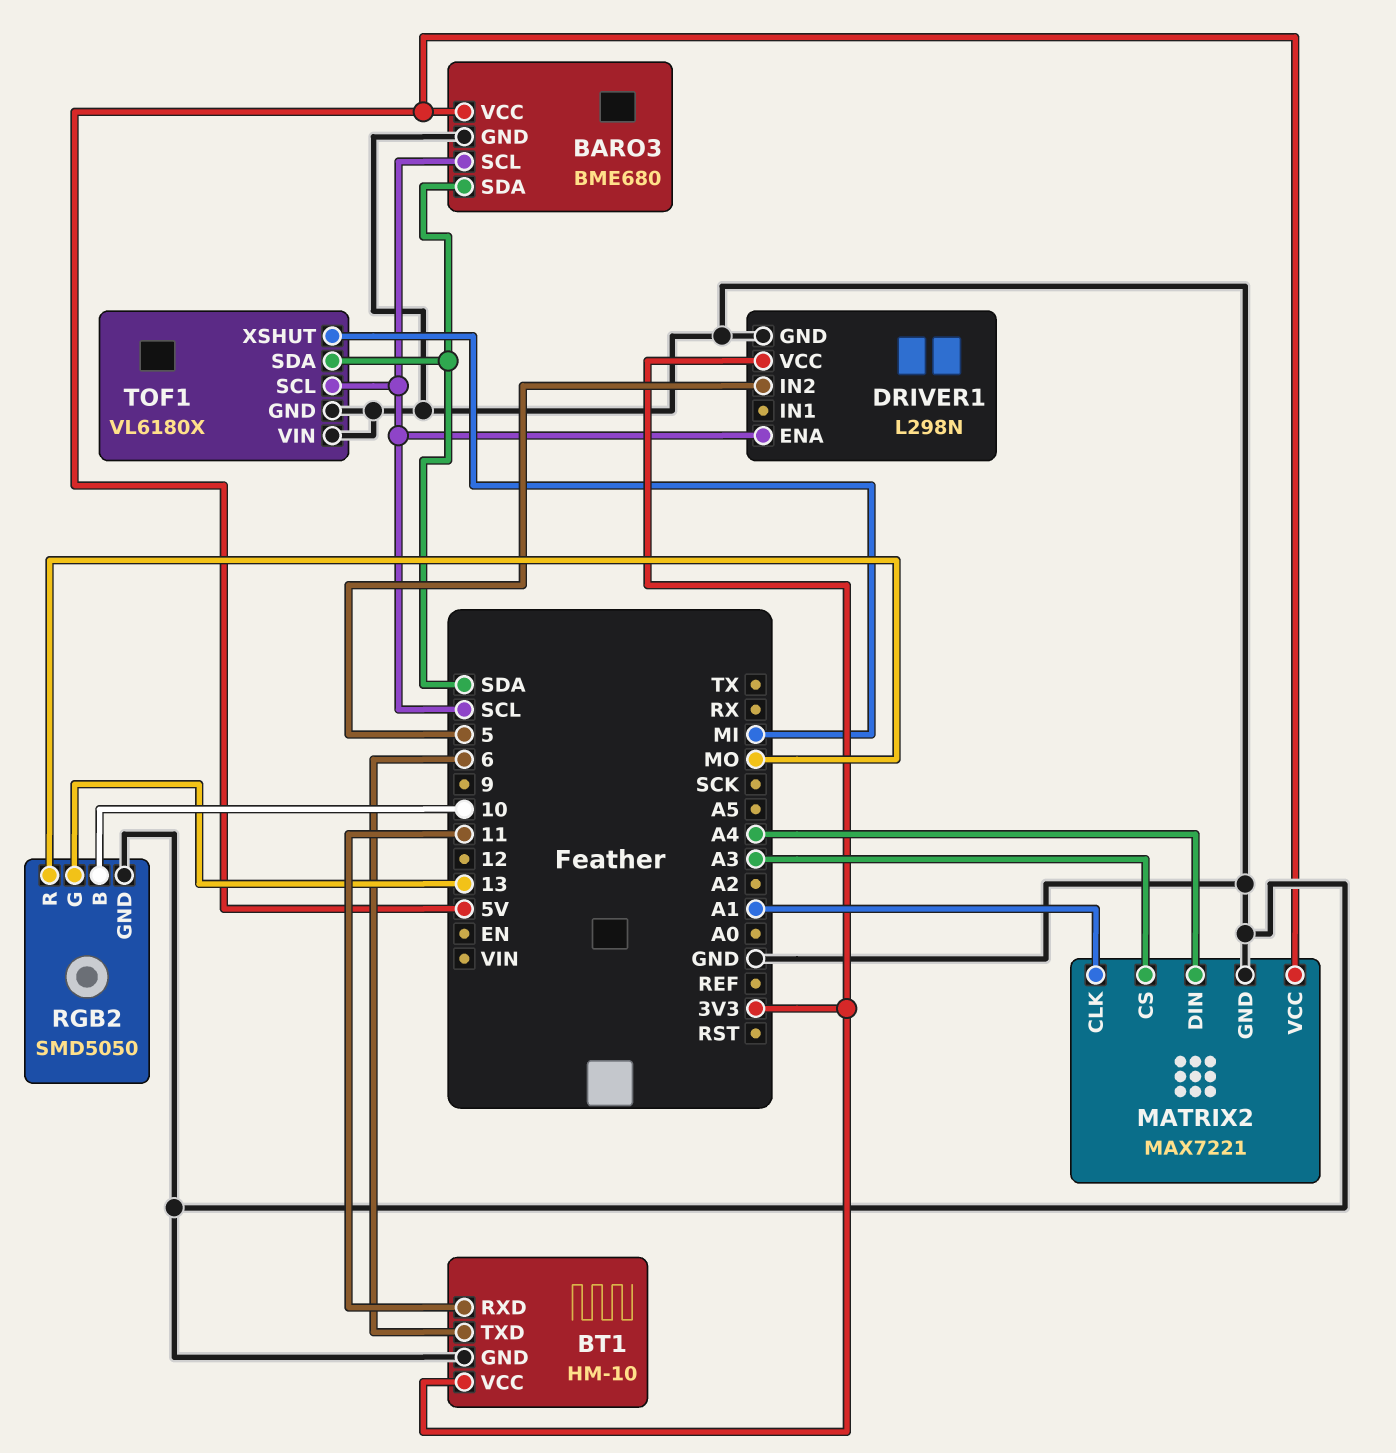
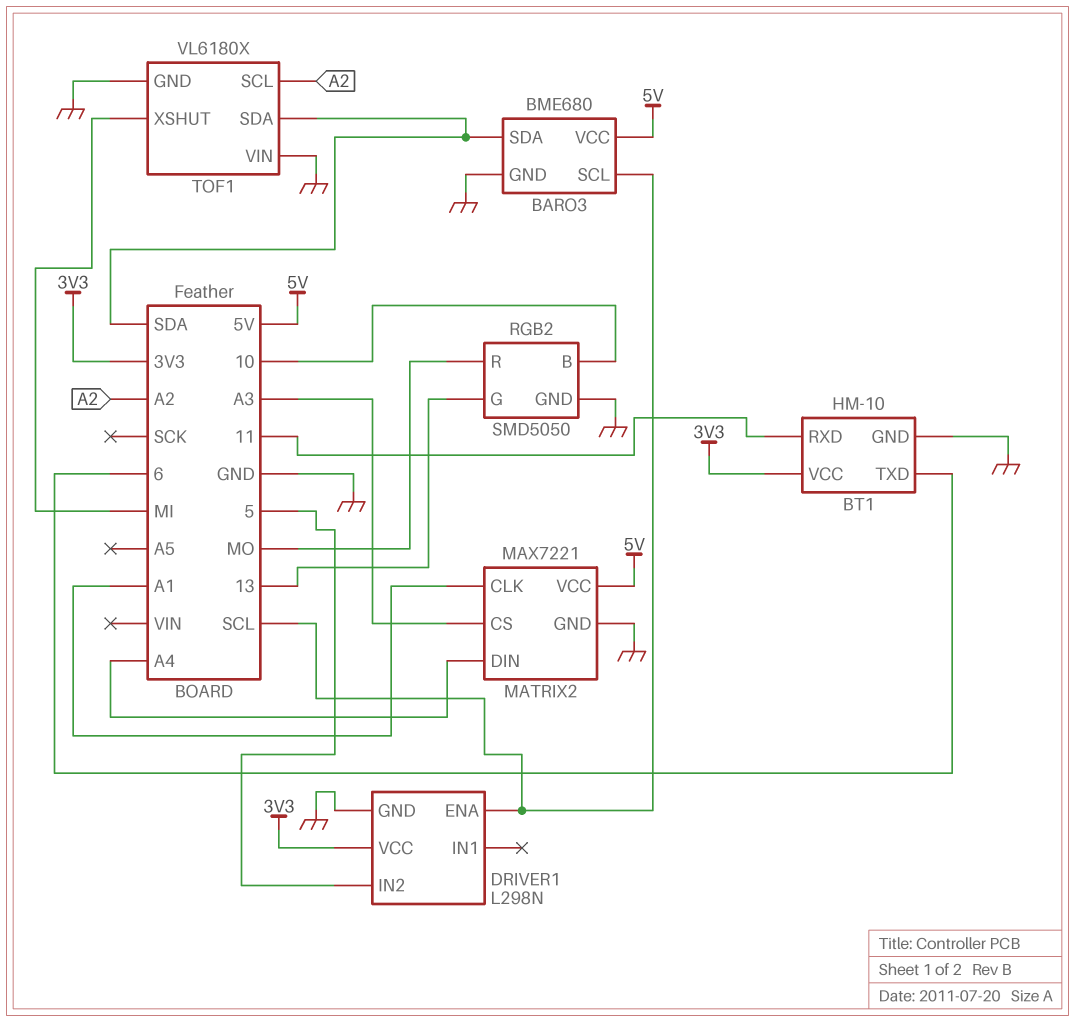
TOF1 pin SCL: SCL -> A2

